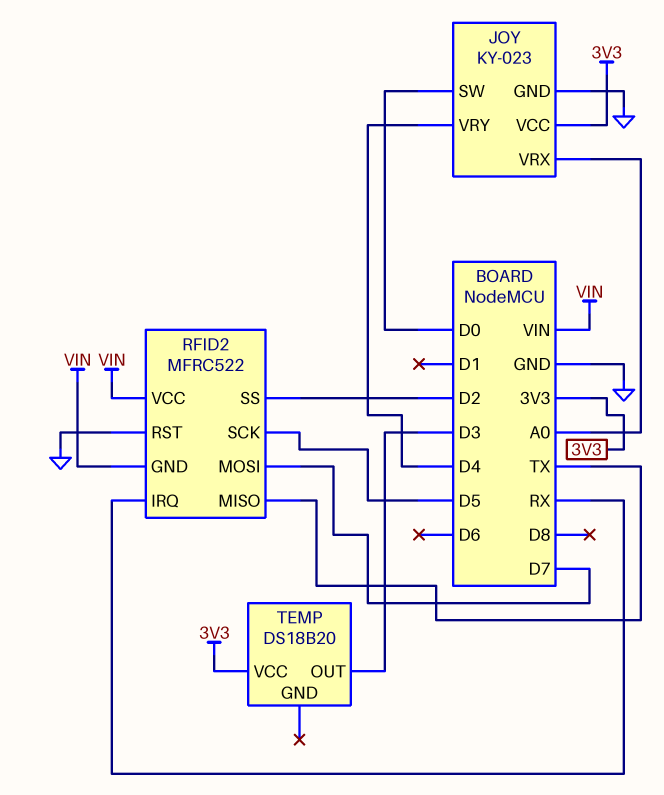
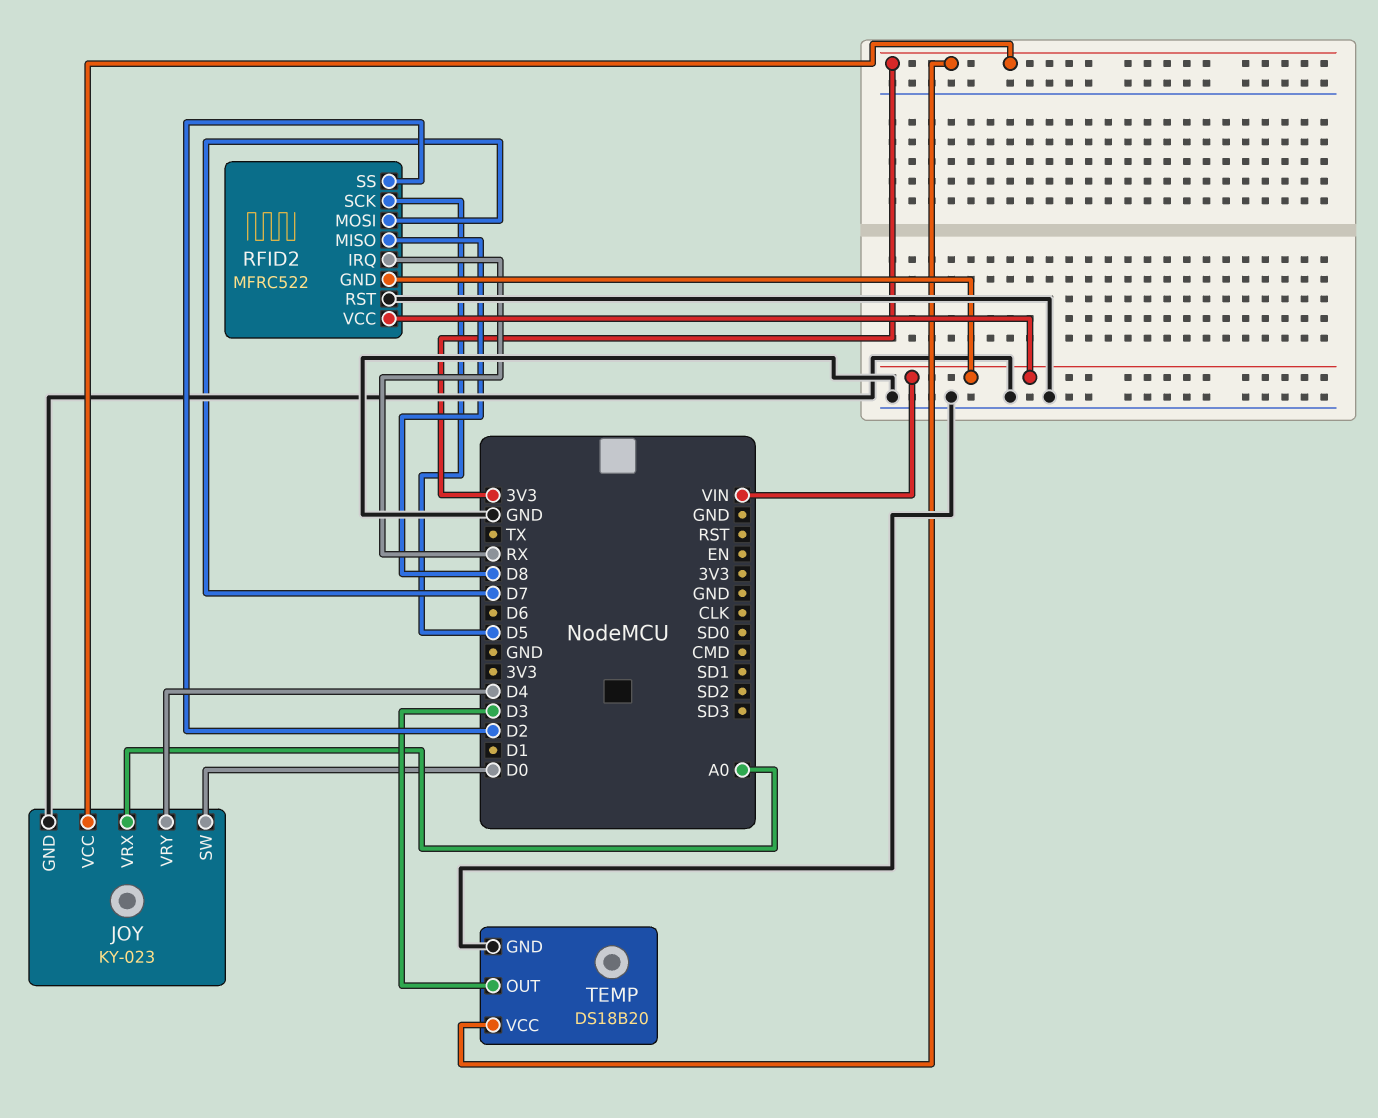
RFID2 pin MISO: TX -> D8
TEMP pin GND: none -> GND

